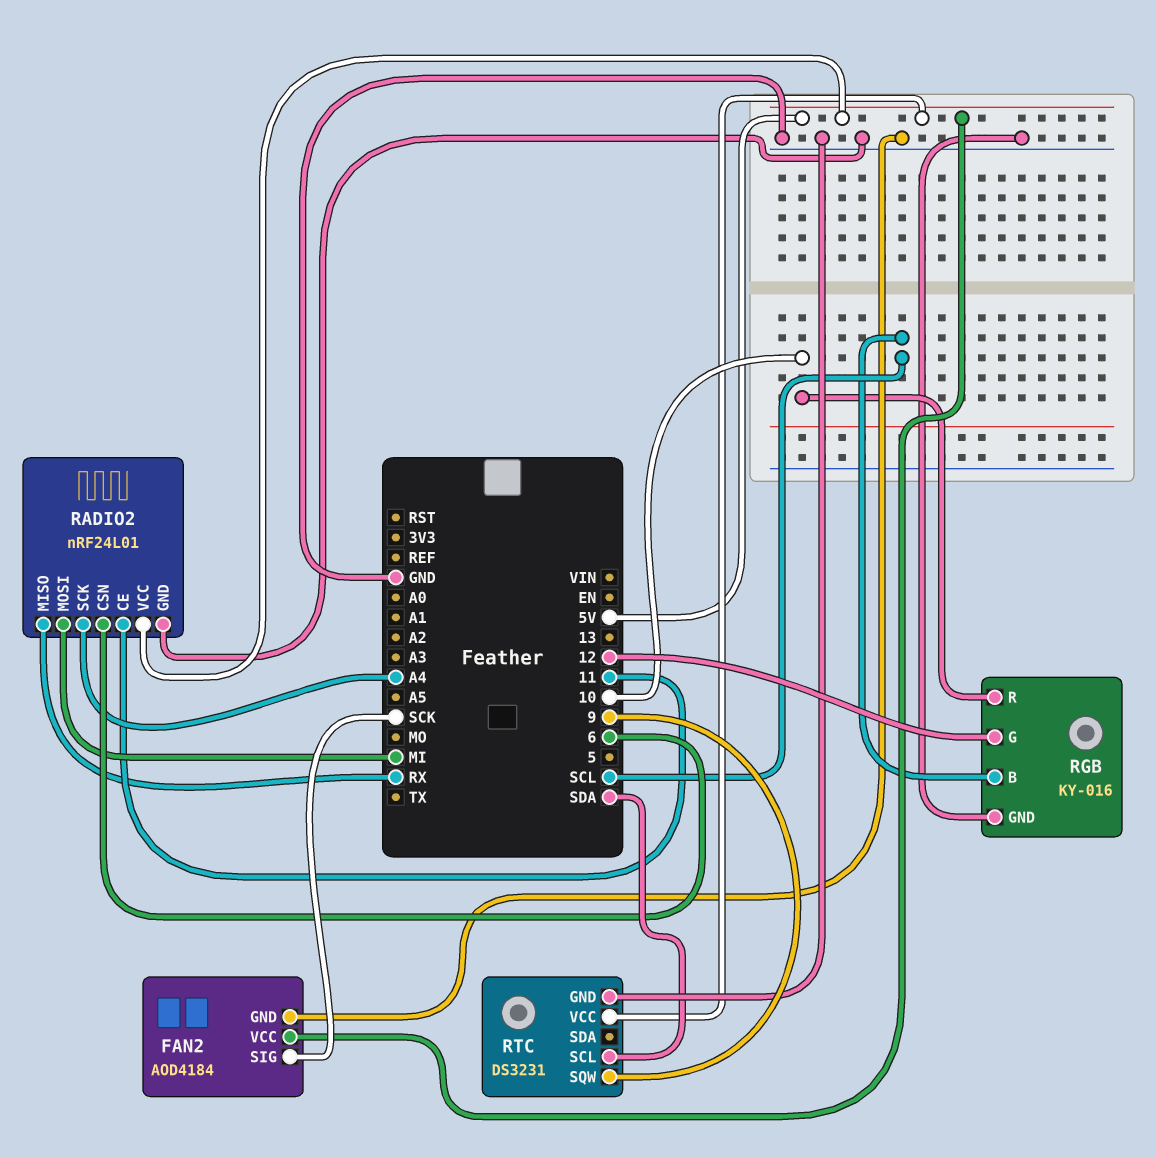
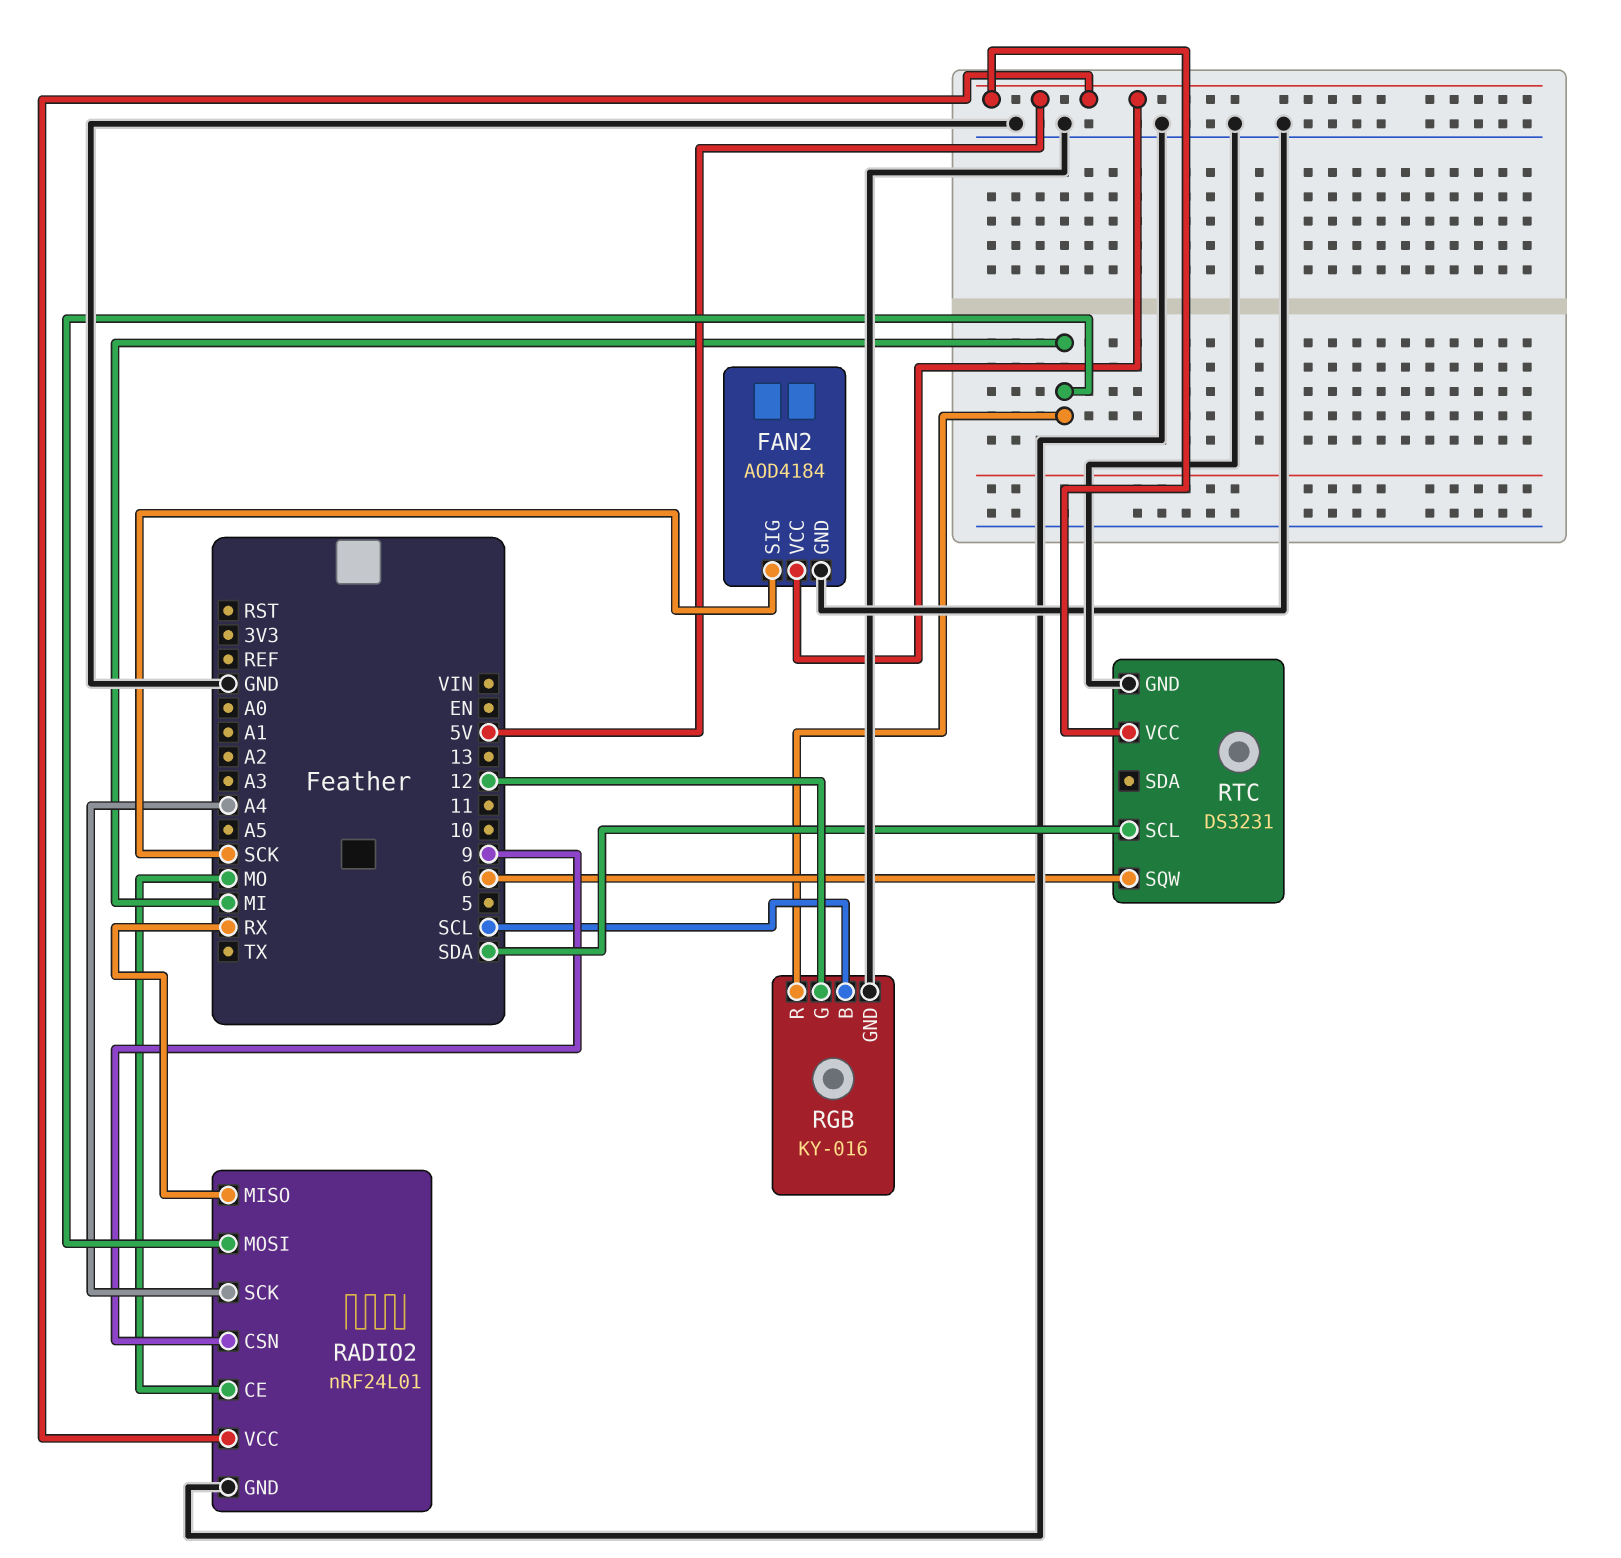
RADIO2 pin CE: 11 -> MO
RADIO2 pin CSN: 6 -> 9
RGB pin R: 10 -> MI
RTC pin SQW: 9 -> 6

